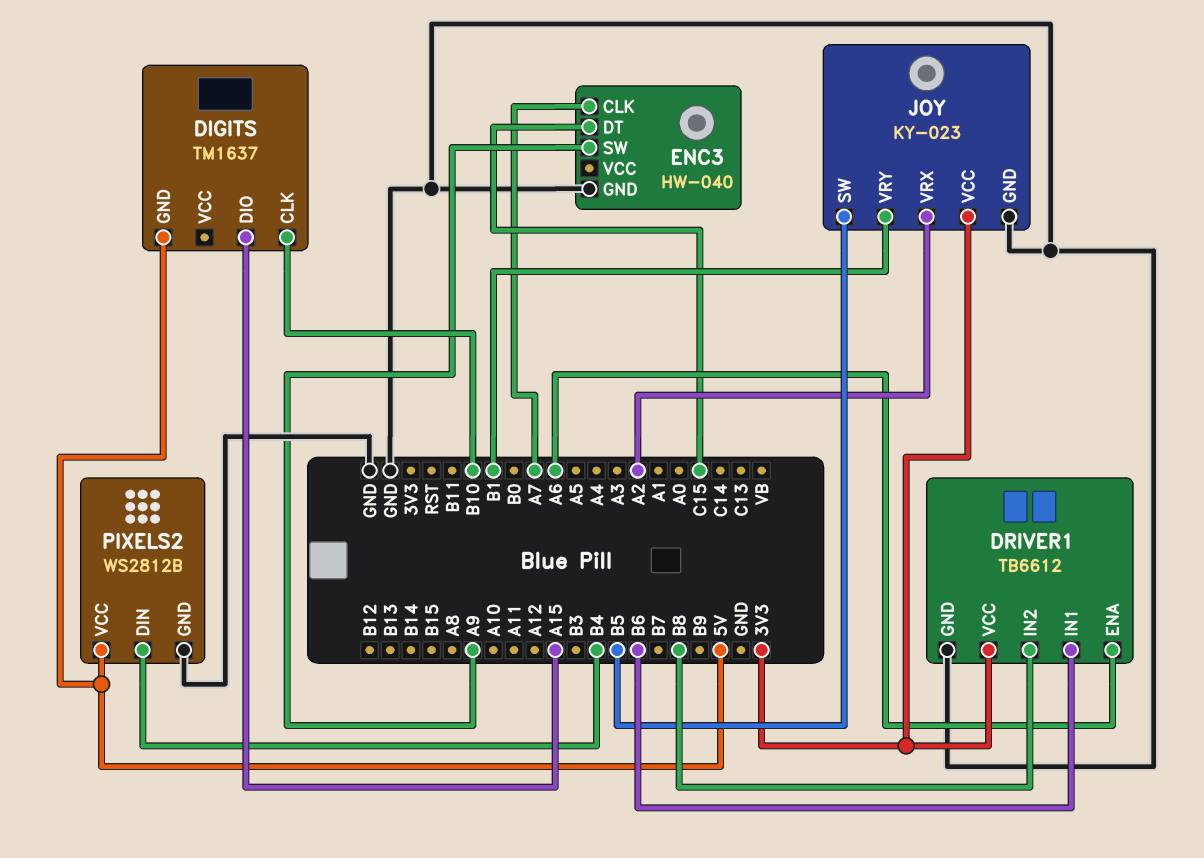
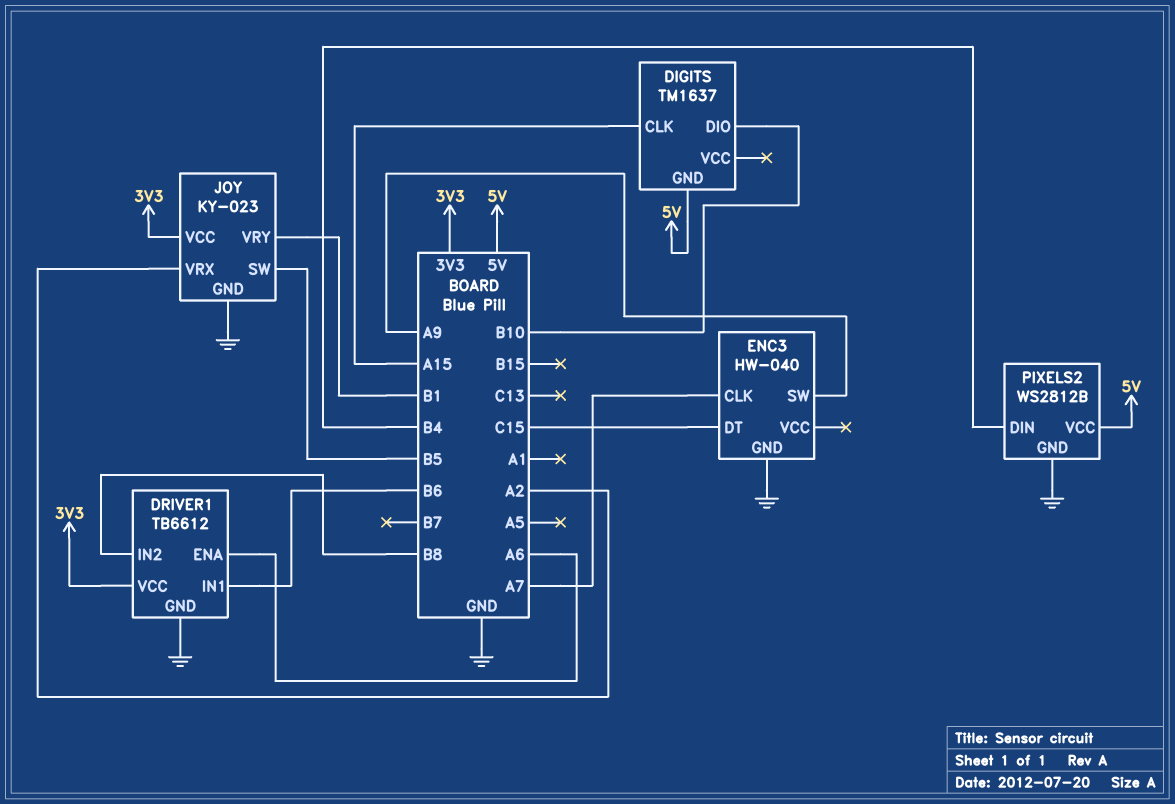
DIGITS pin CLK: B10 -> A15
DIGITS pin DIO: A15 -> B10

